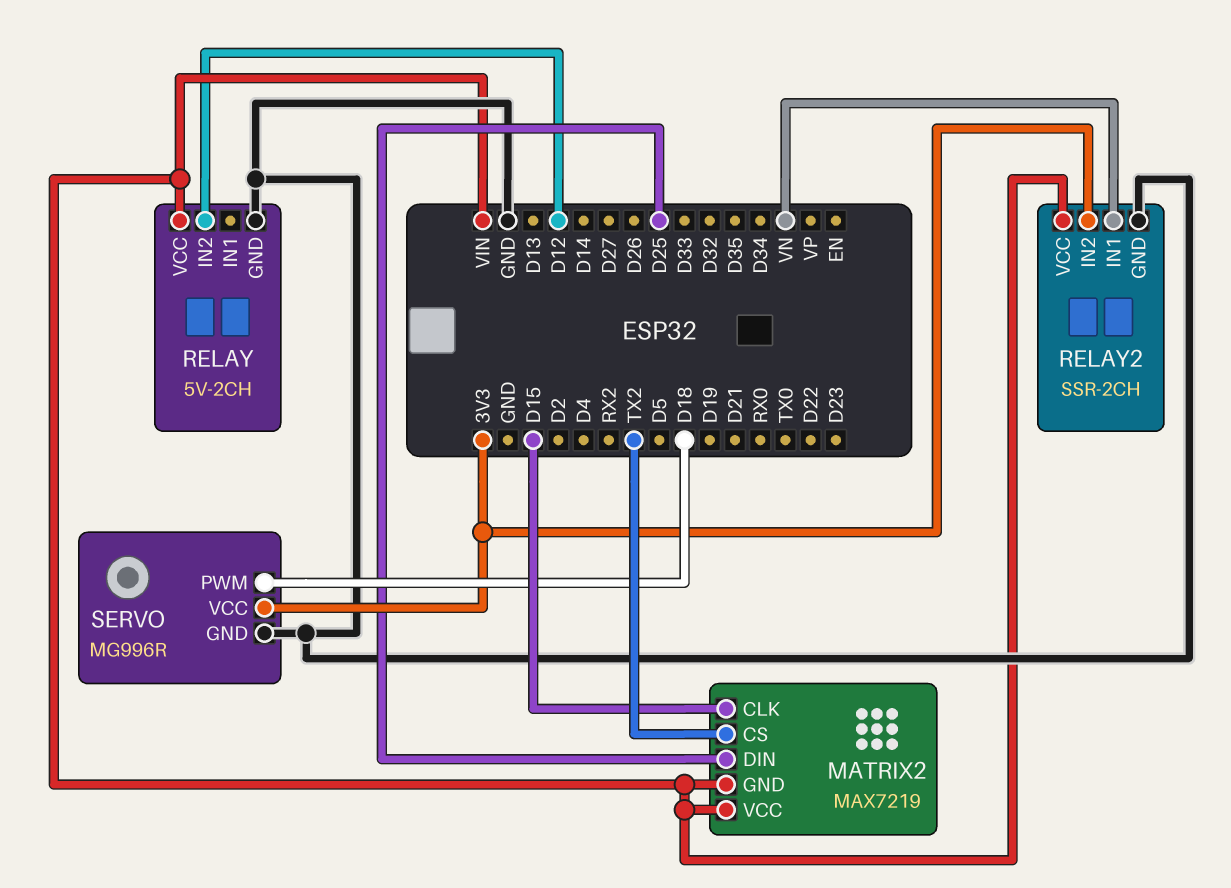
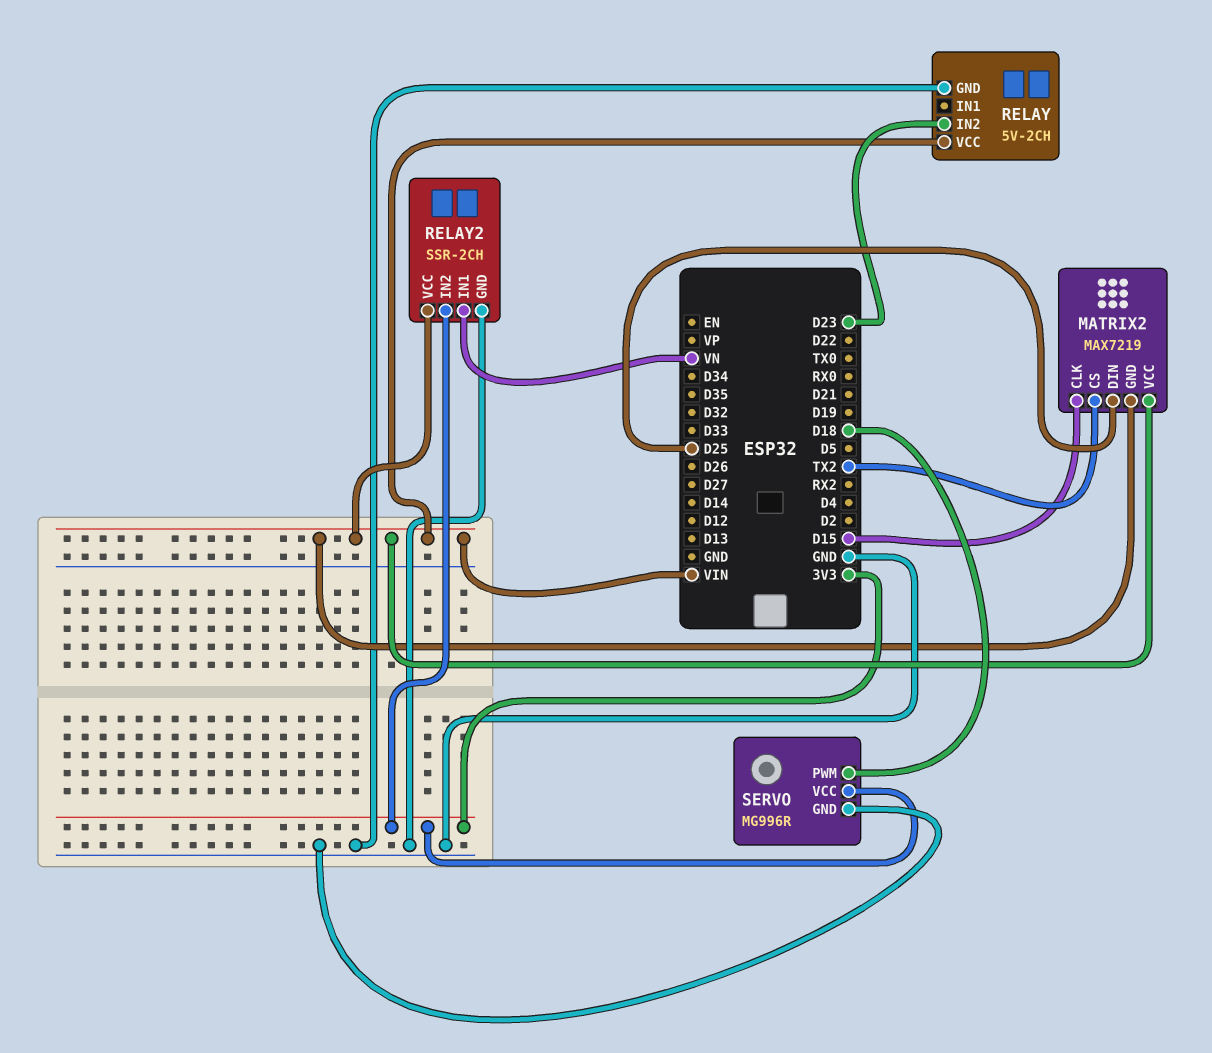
RELAY pin IN2: D12 -> D23

